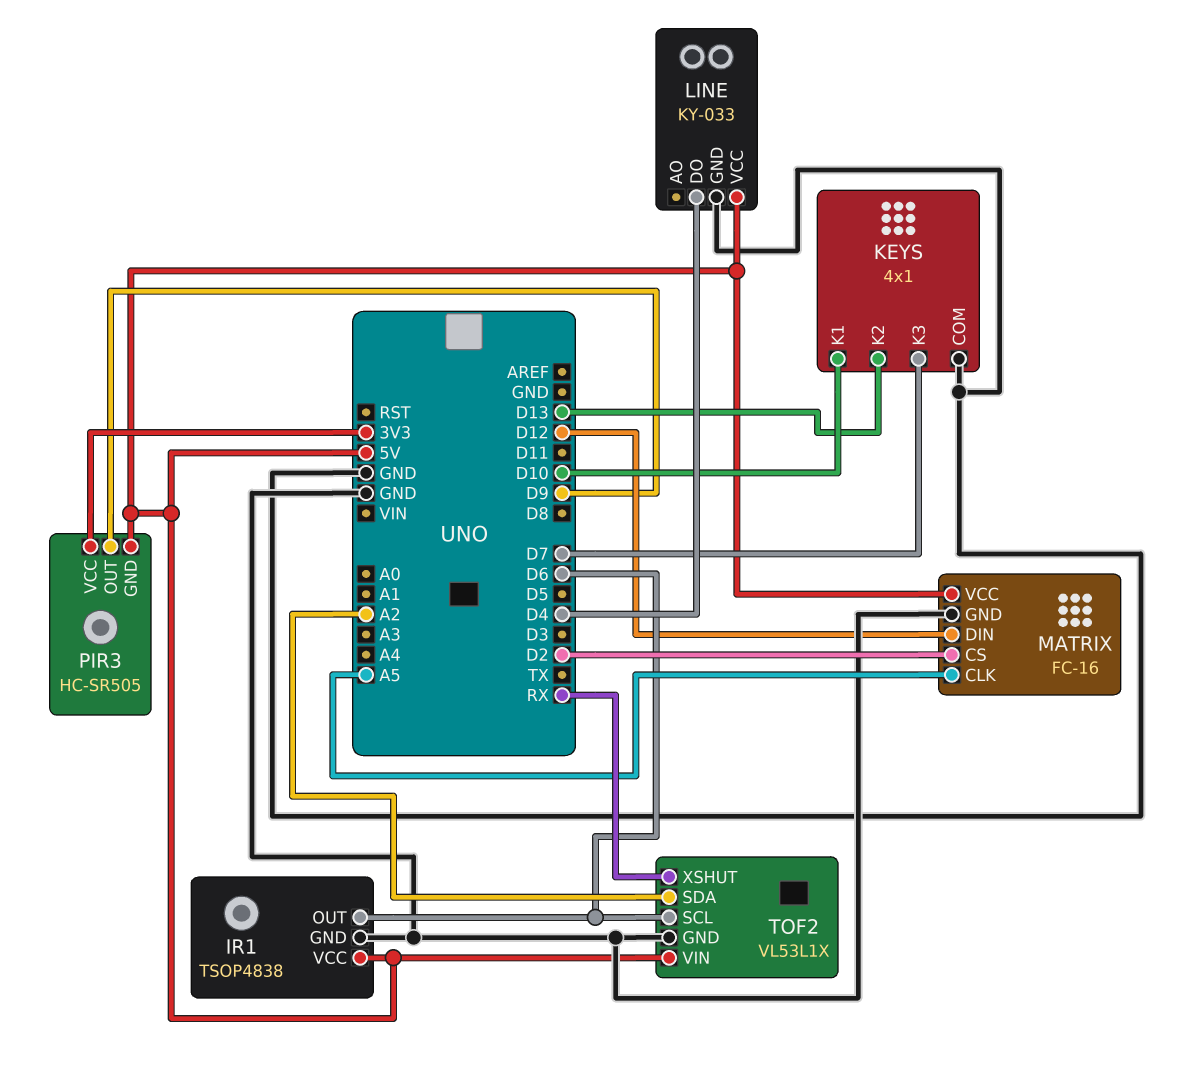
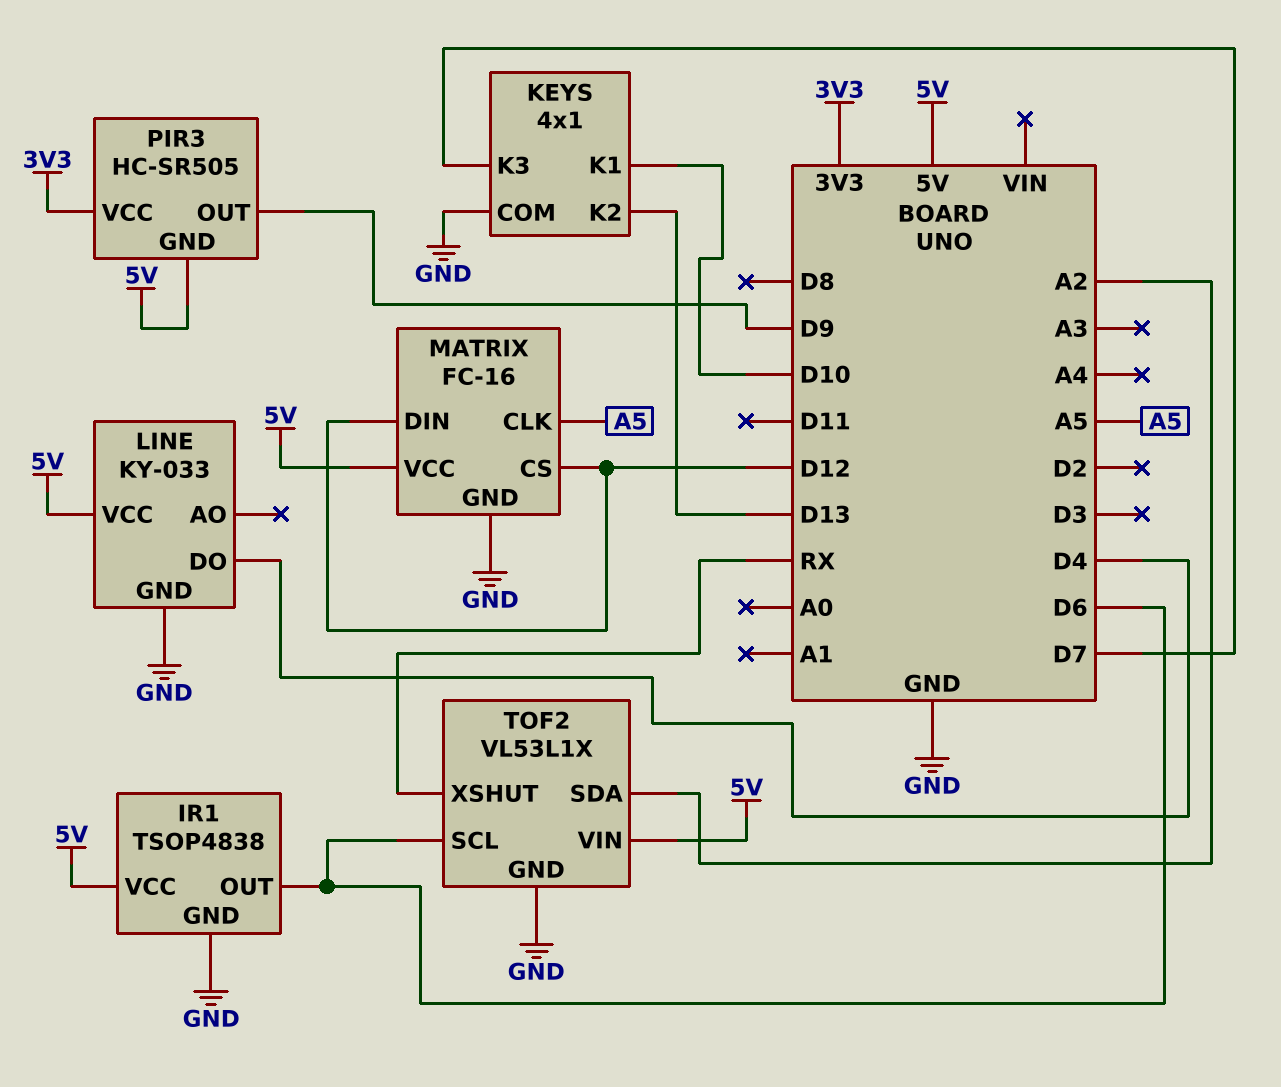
MATRIX pin CS: D2 -> D12

